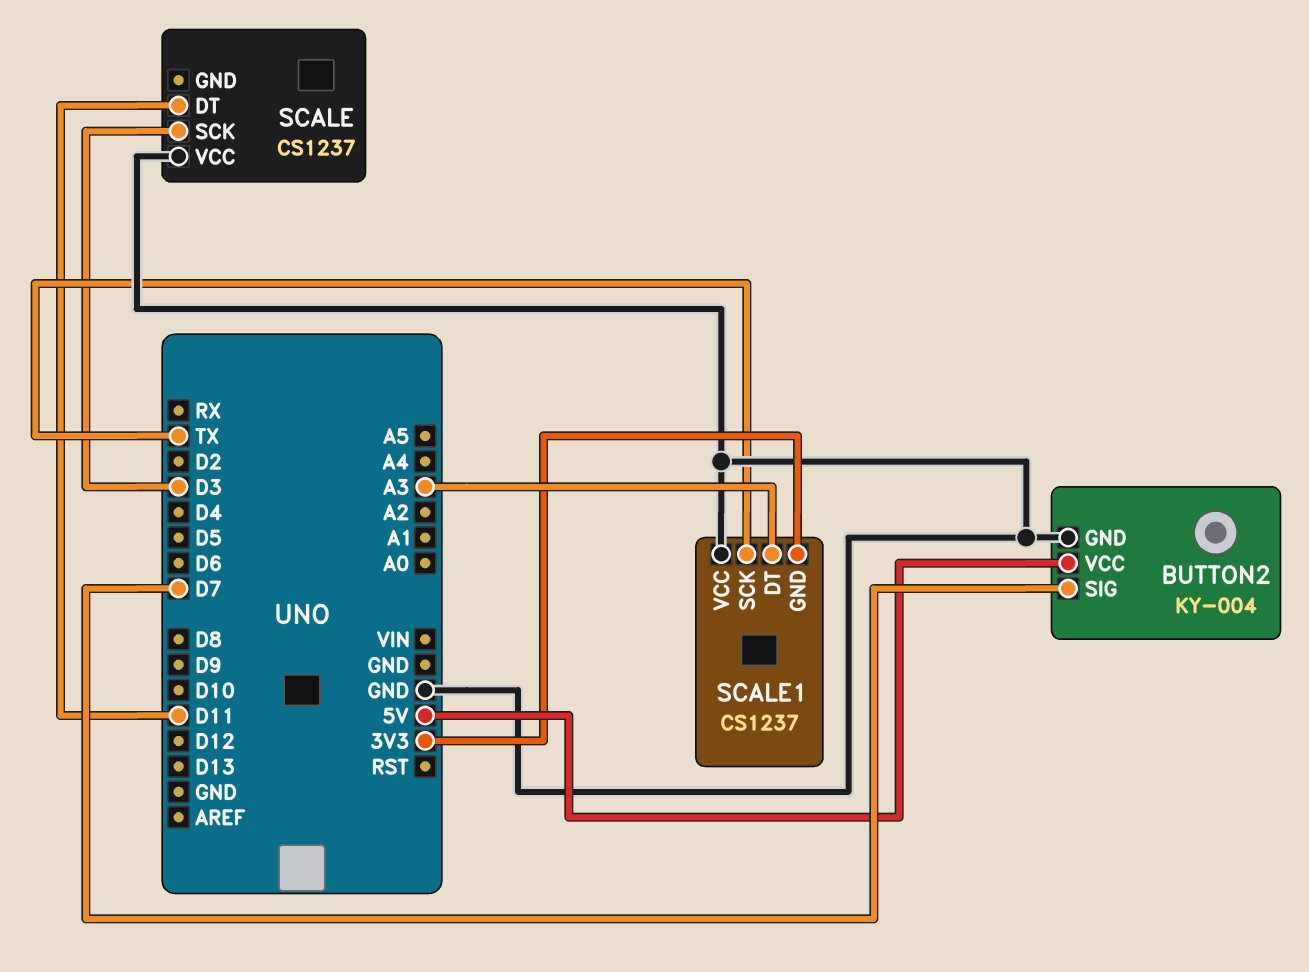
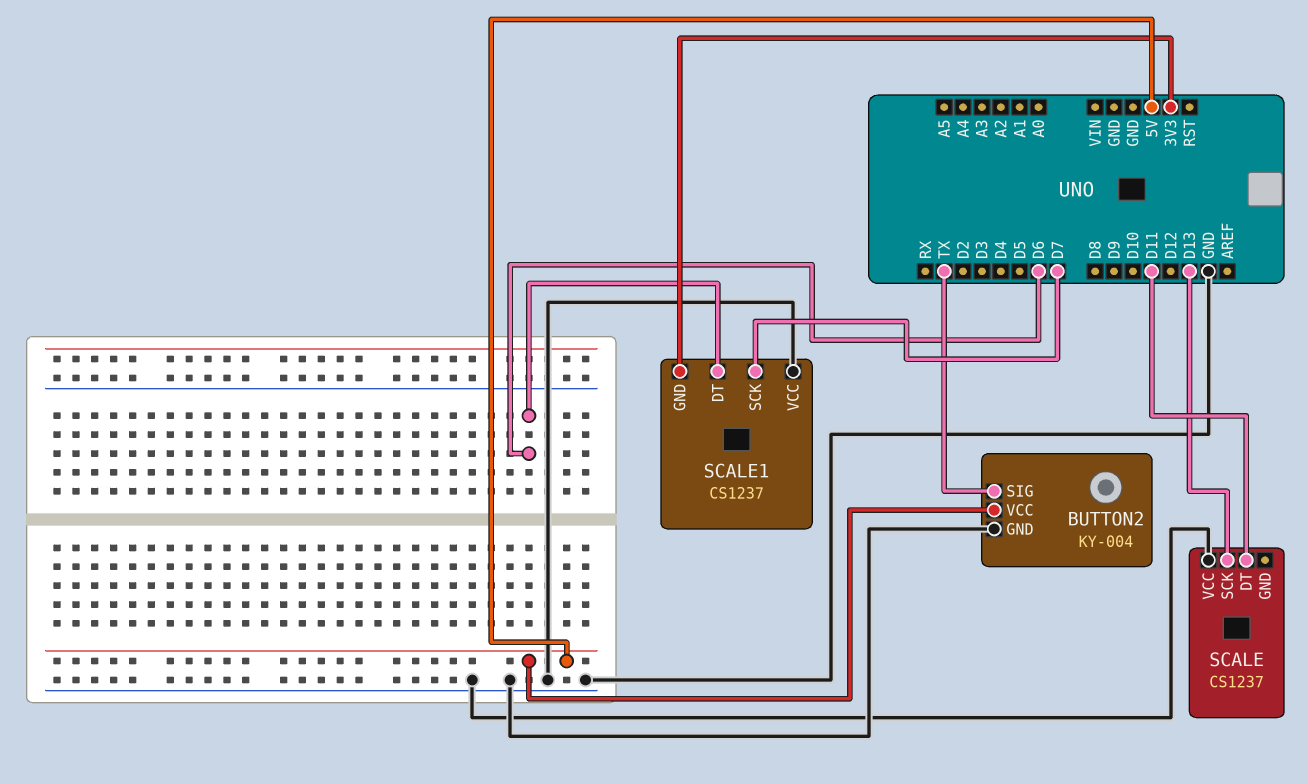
BUTTON2 pin SIG: D7 -> TX
SCALE pin SCK: D3 -> D13
SCALE1 pin DT: A3 -> D6
SCALE1 pin SCK: TX -> D7

